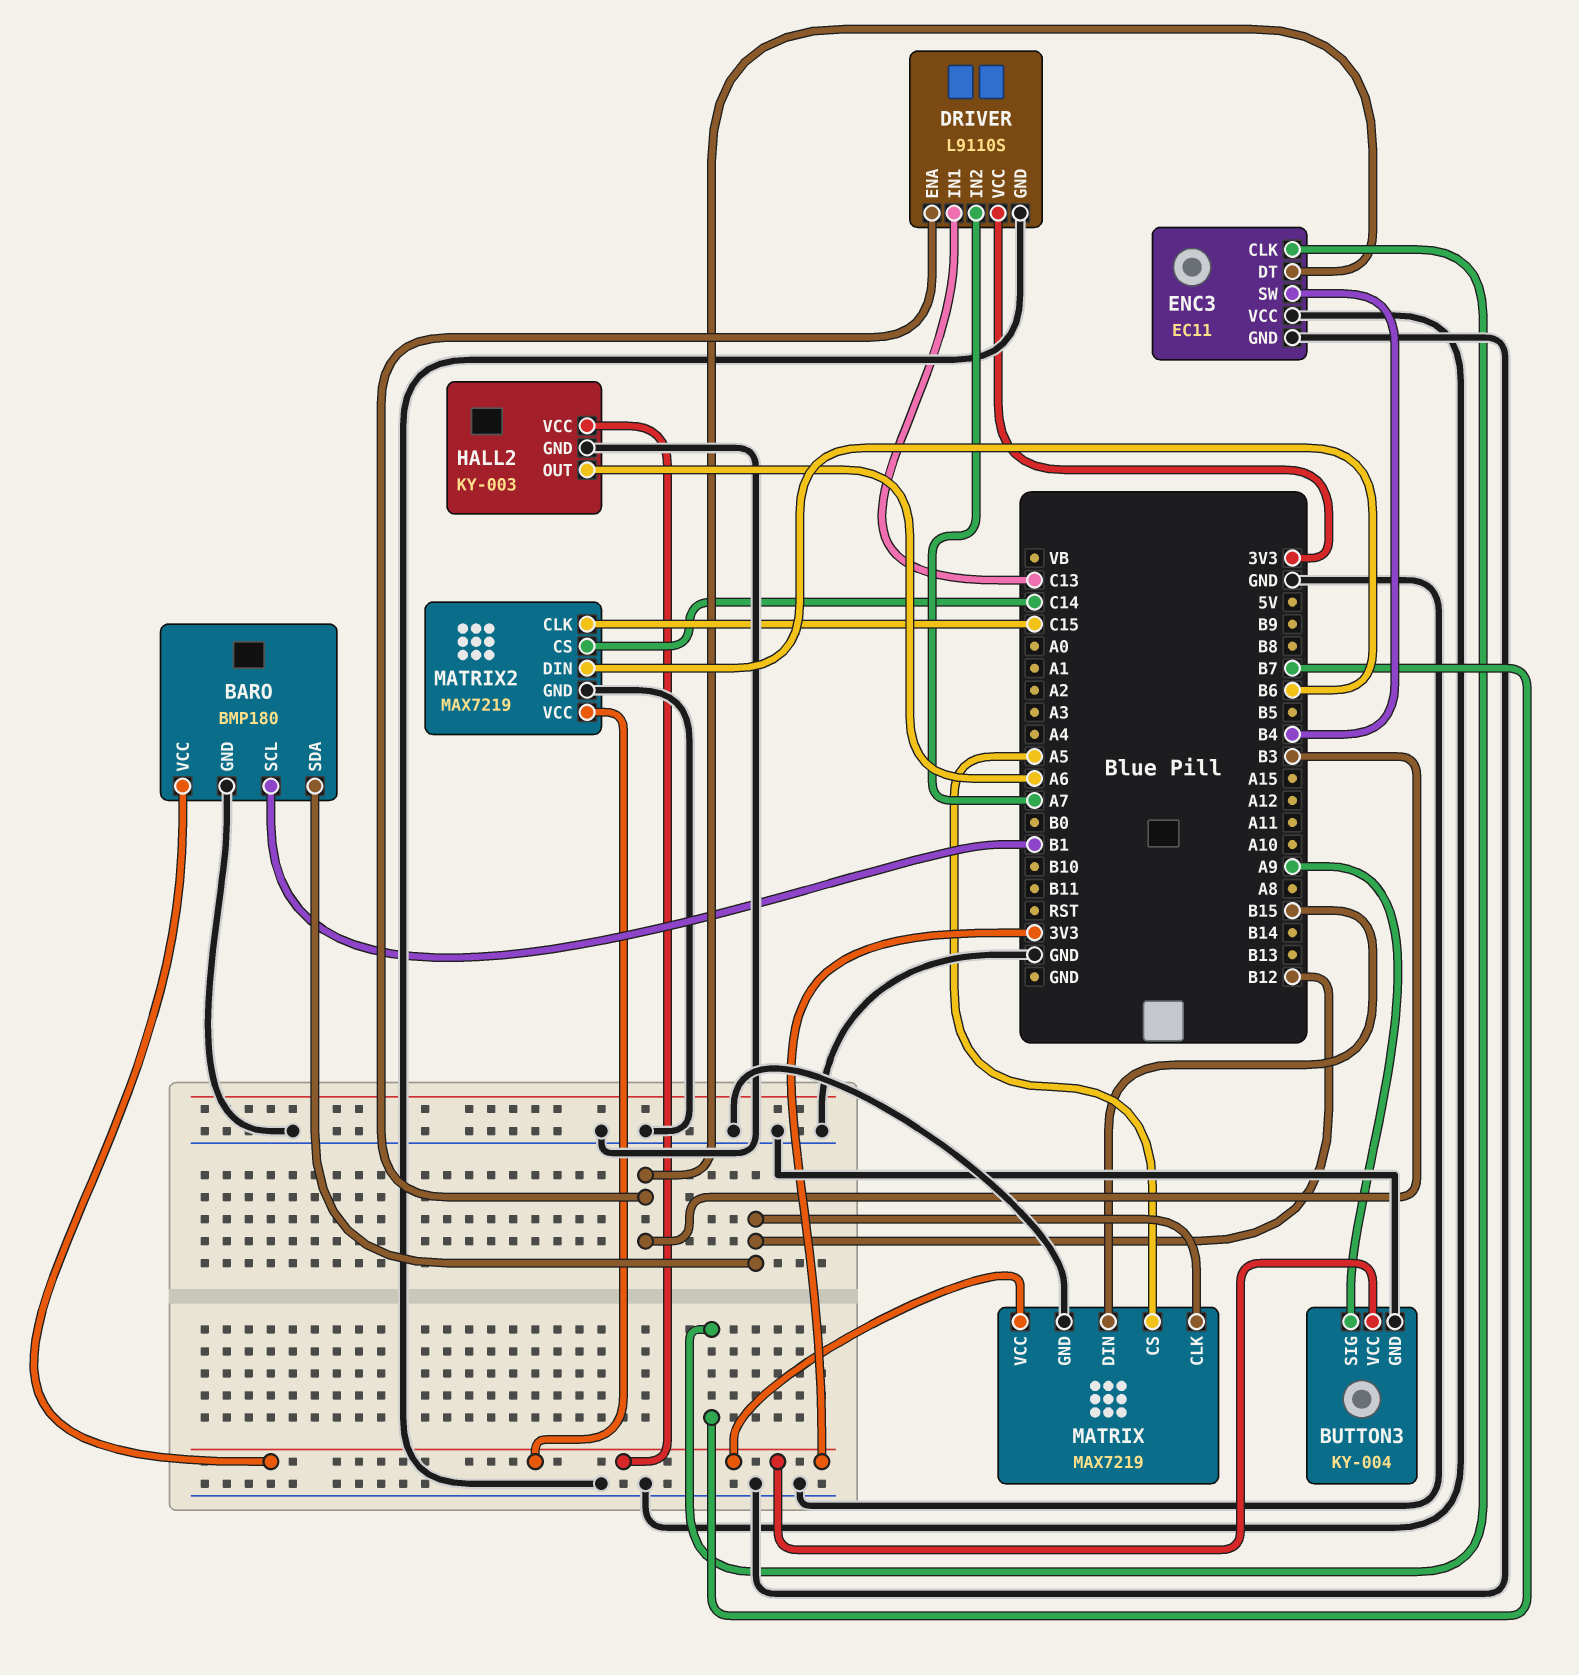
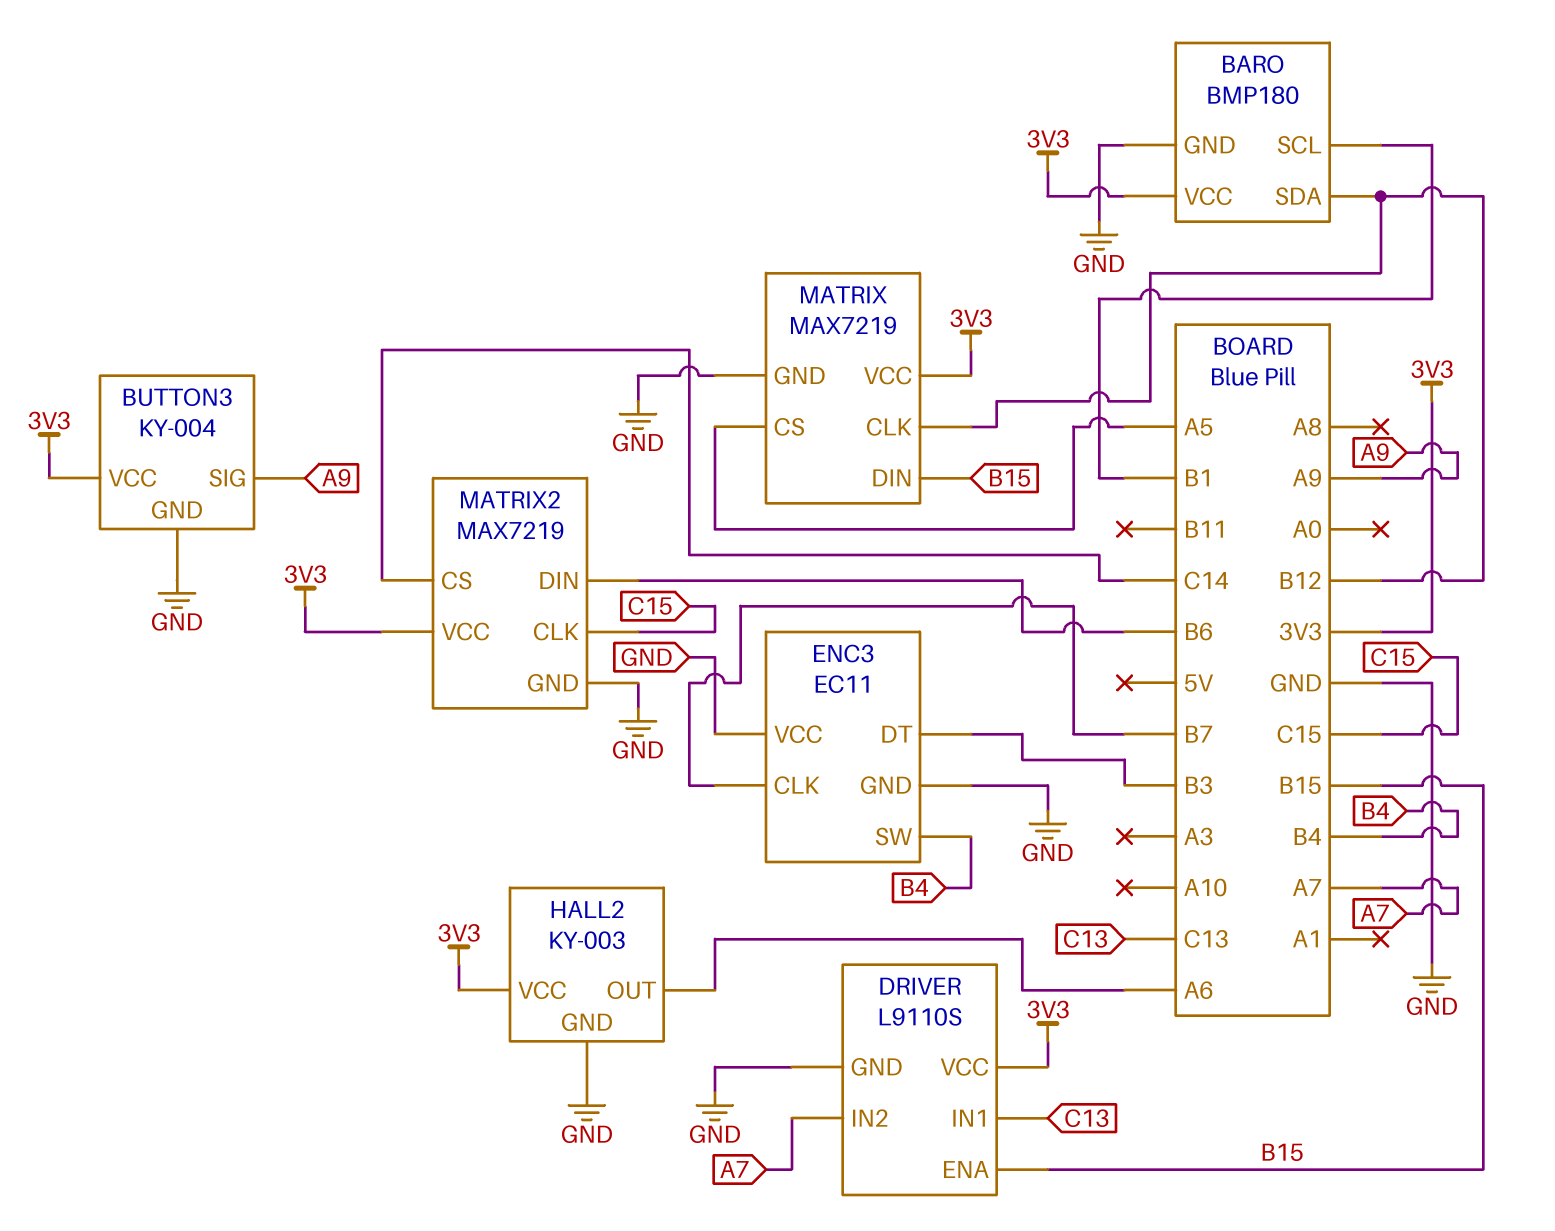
DRIVER pin ENA: B3 -> B15

